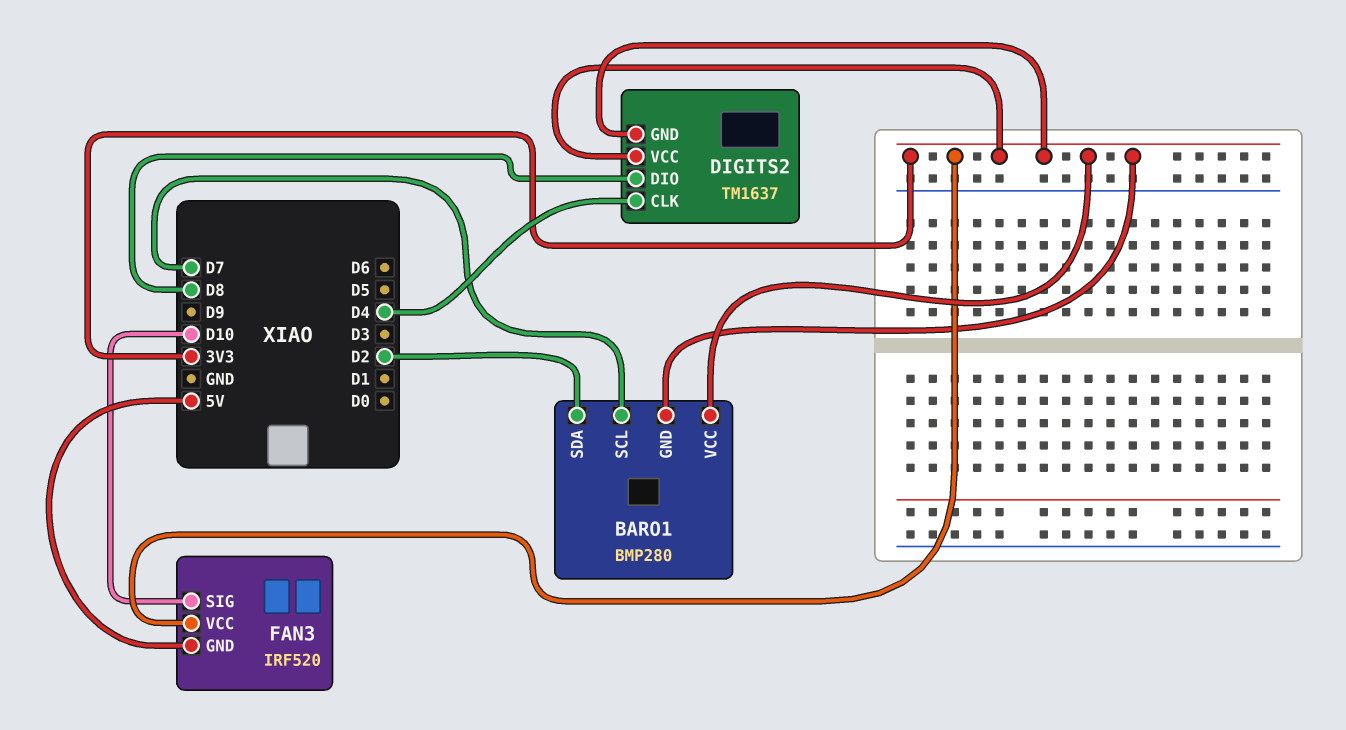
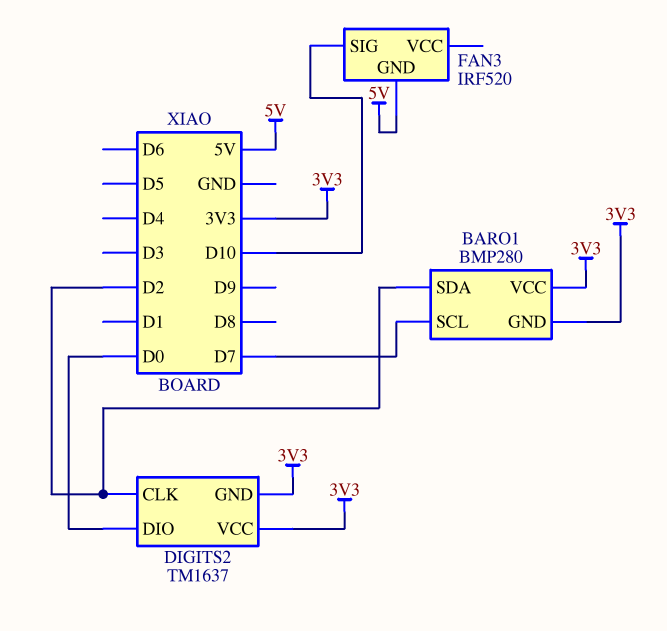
DIGITS2 pin CLK: D4 -> D2
DIGITS2 pin DIO: D8 -> D0
FAN3 pin VCC: 3V3 -> none

